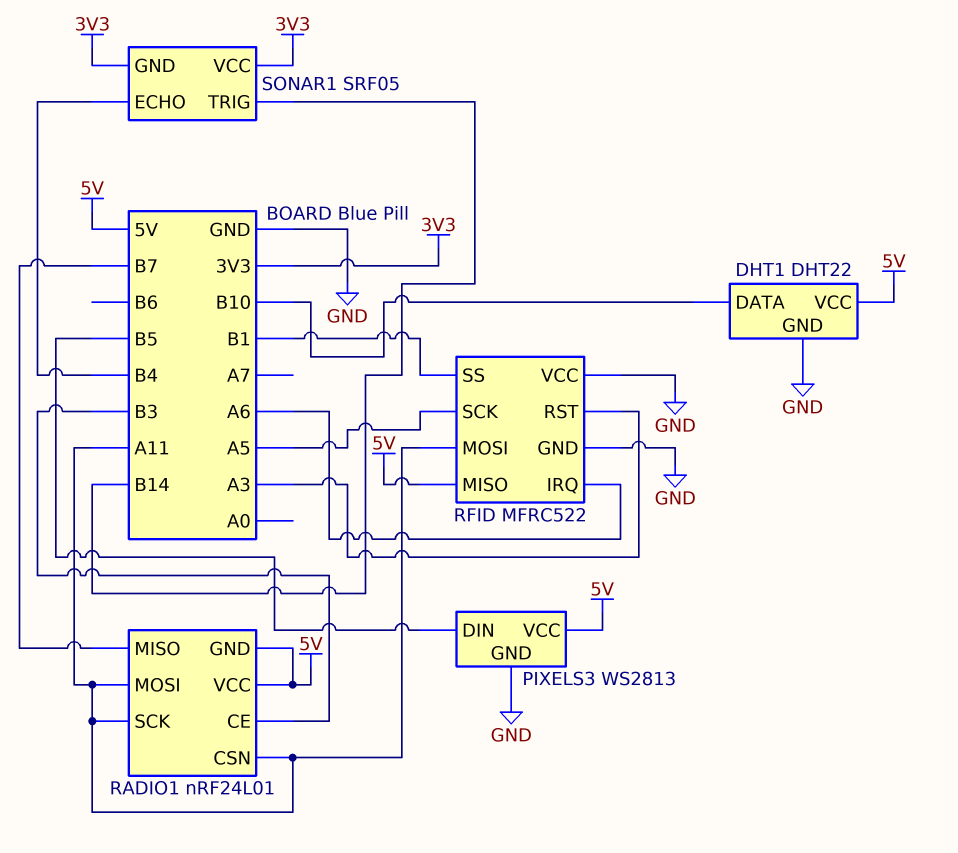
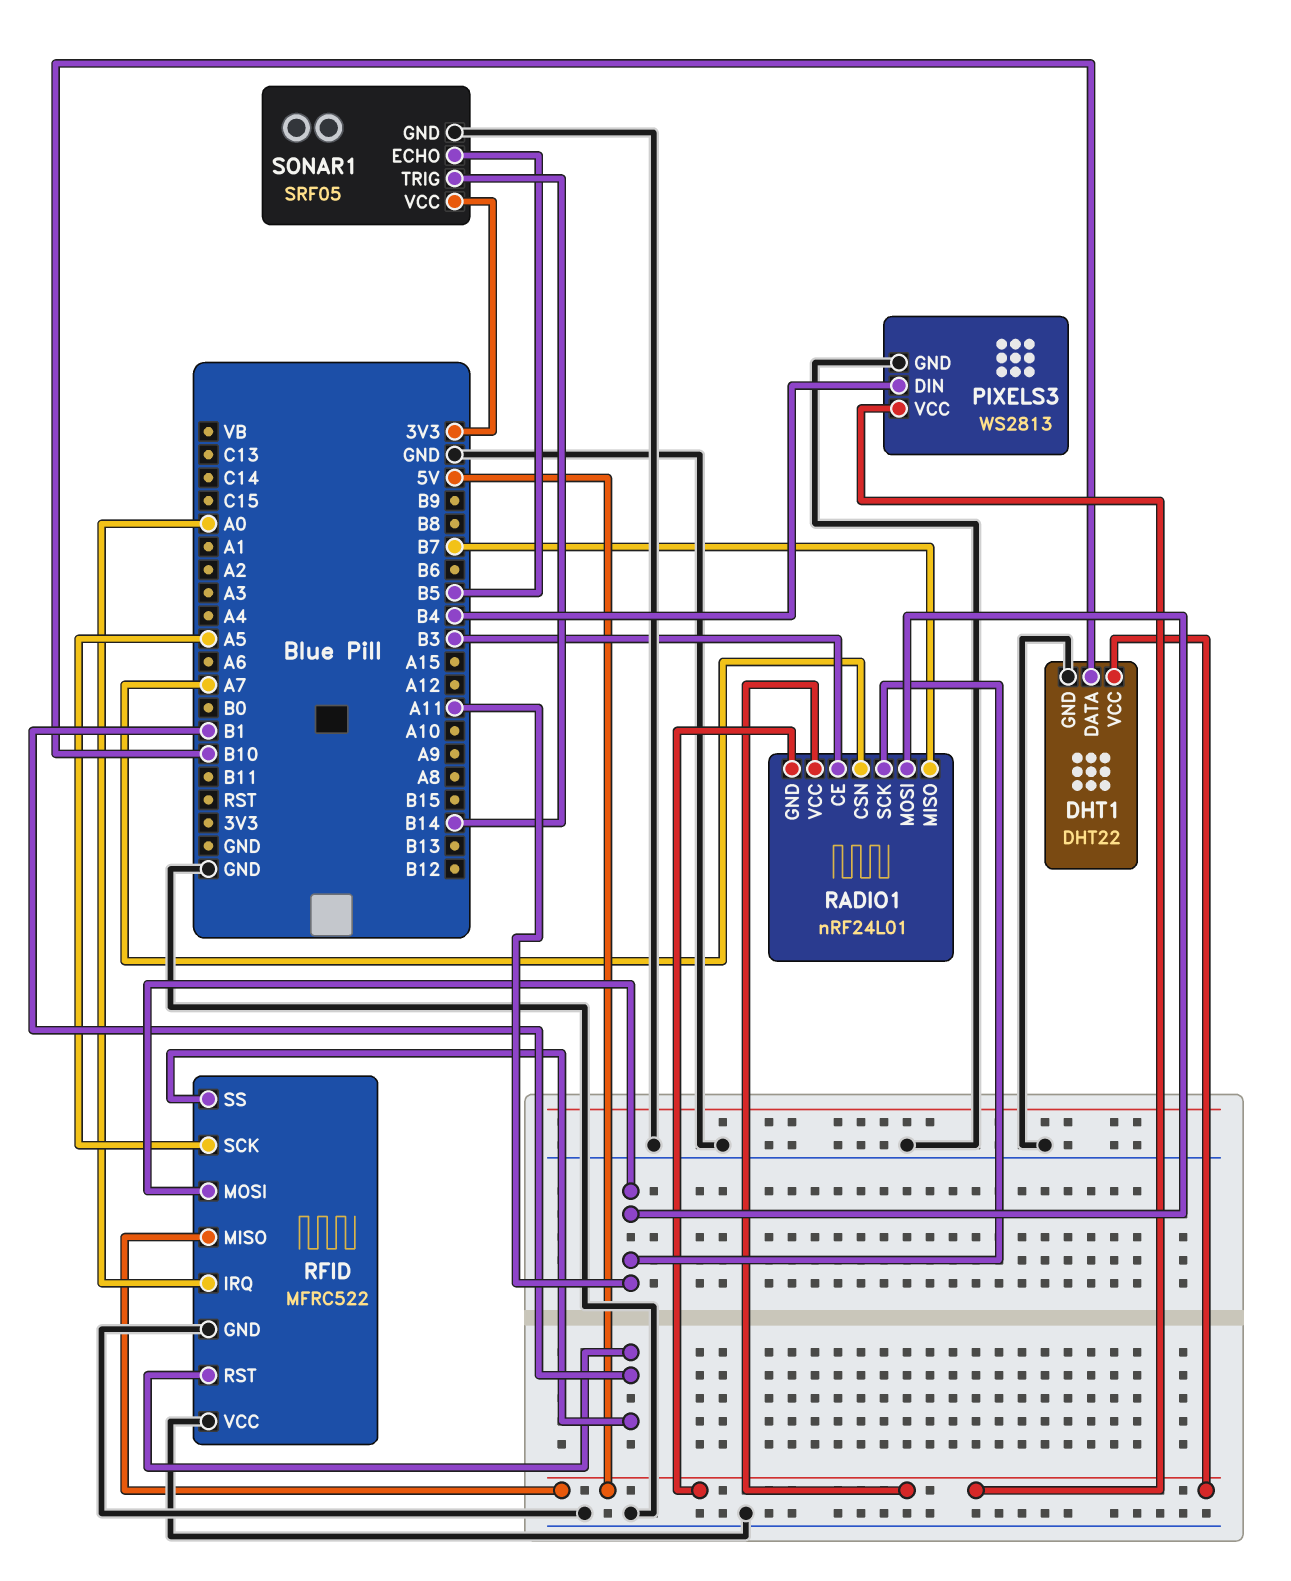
PIXELS3 pin DIN: B5 -> B4
RADIO1 pin CSN: A11 -> A7
RFID pin IRQ: A6 -> A0
RFID pin RST: A3 -> B1
SONAR1 pin ECHO: B4 -> B5
SONAR1 pin GND: 3V3 -> GND

